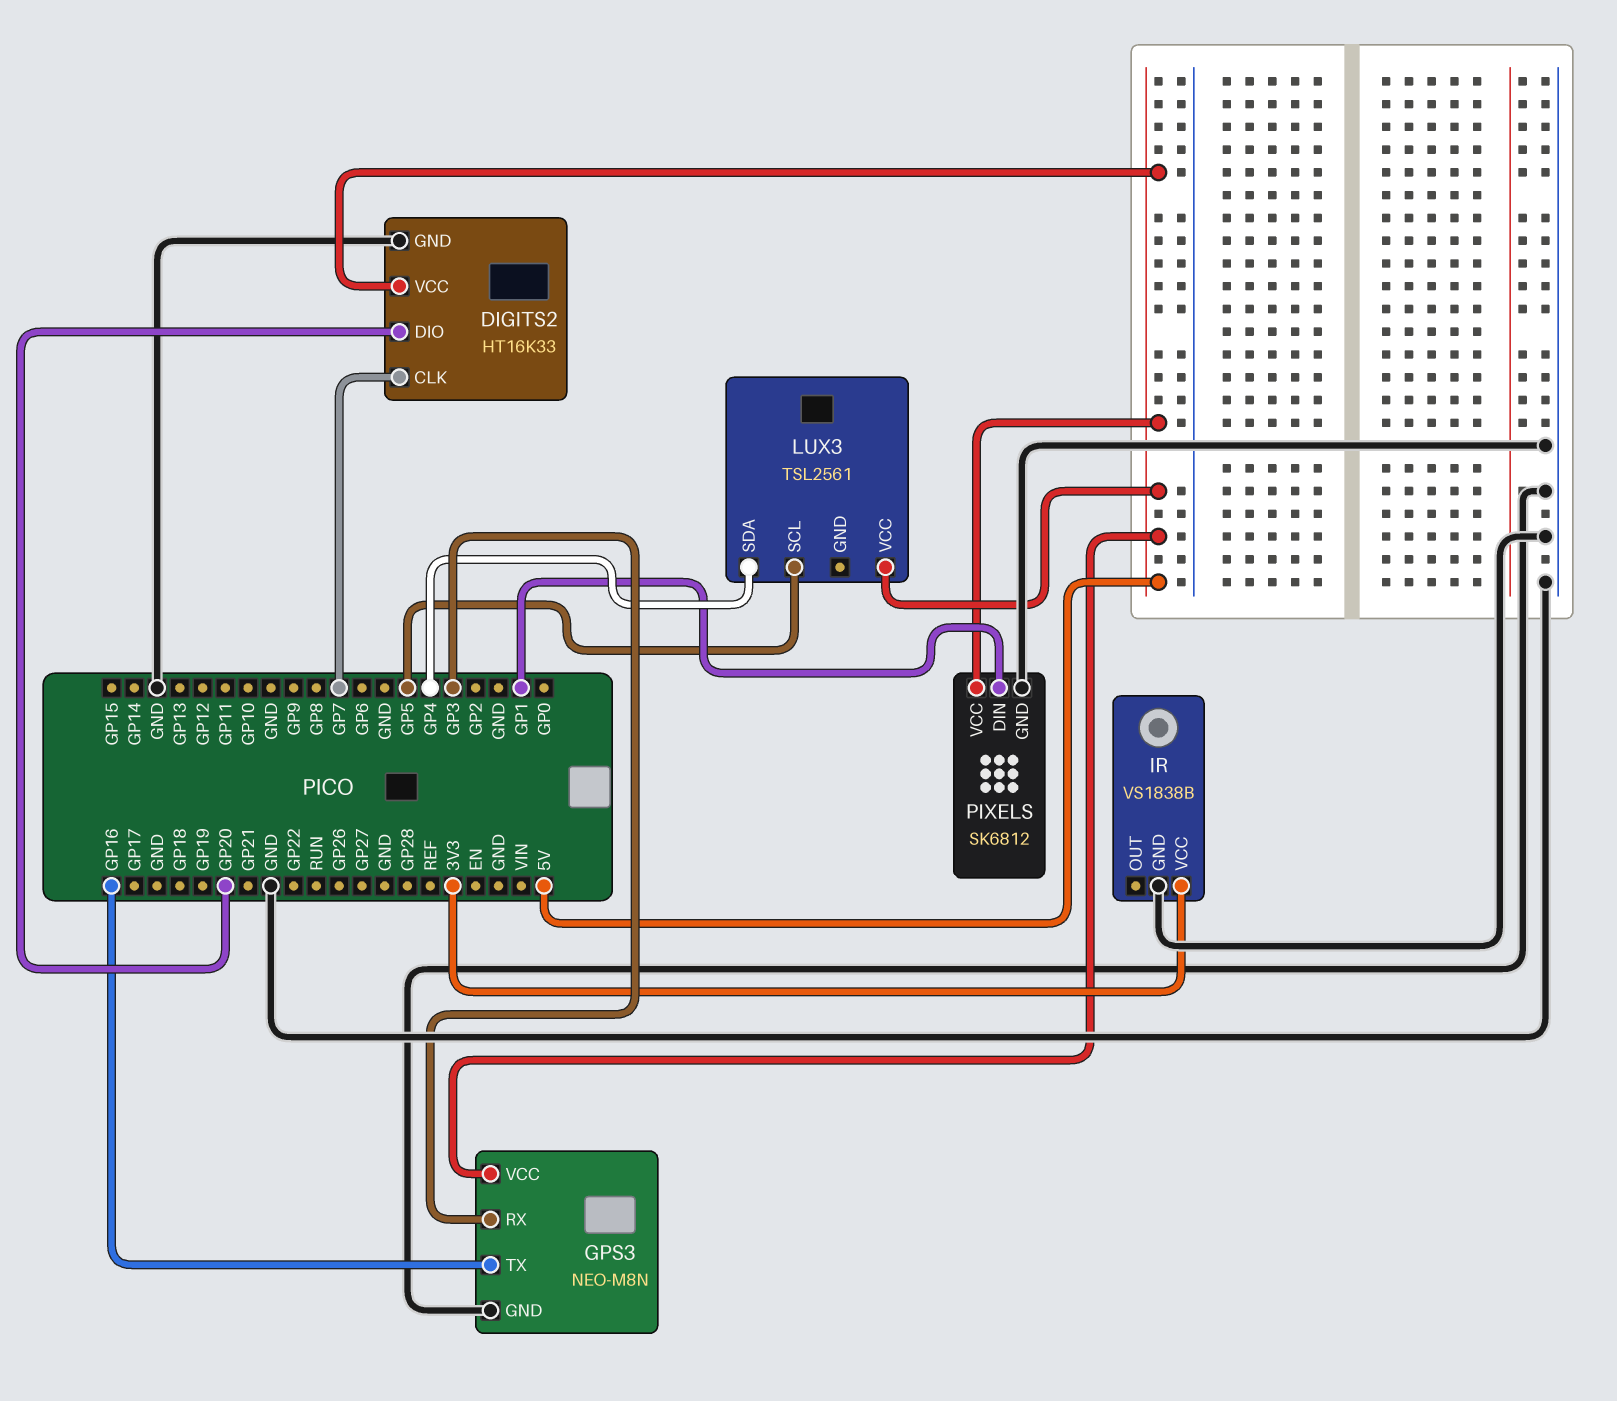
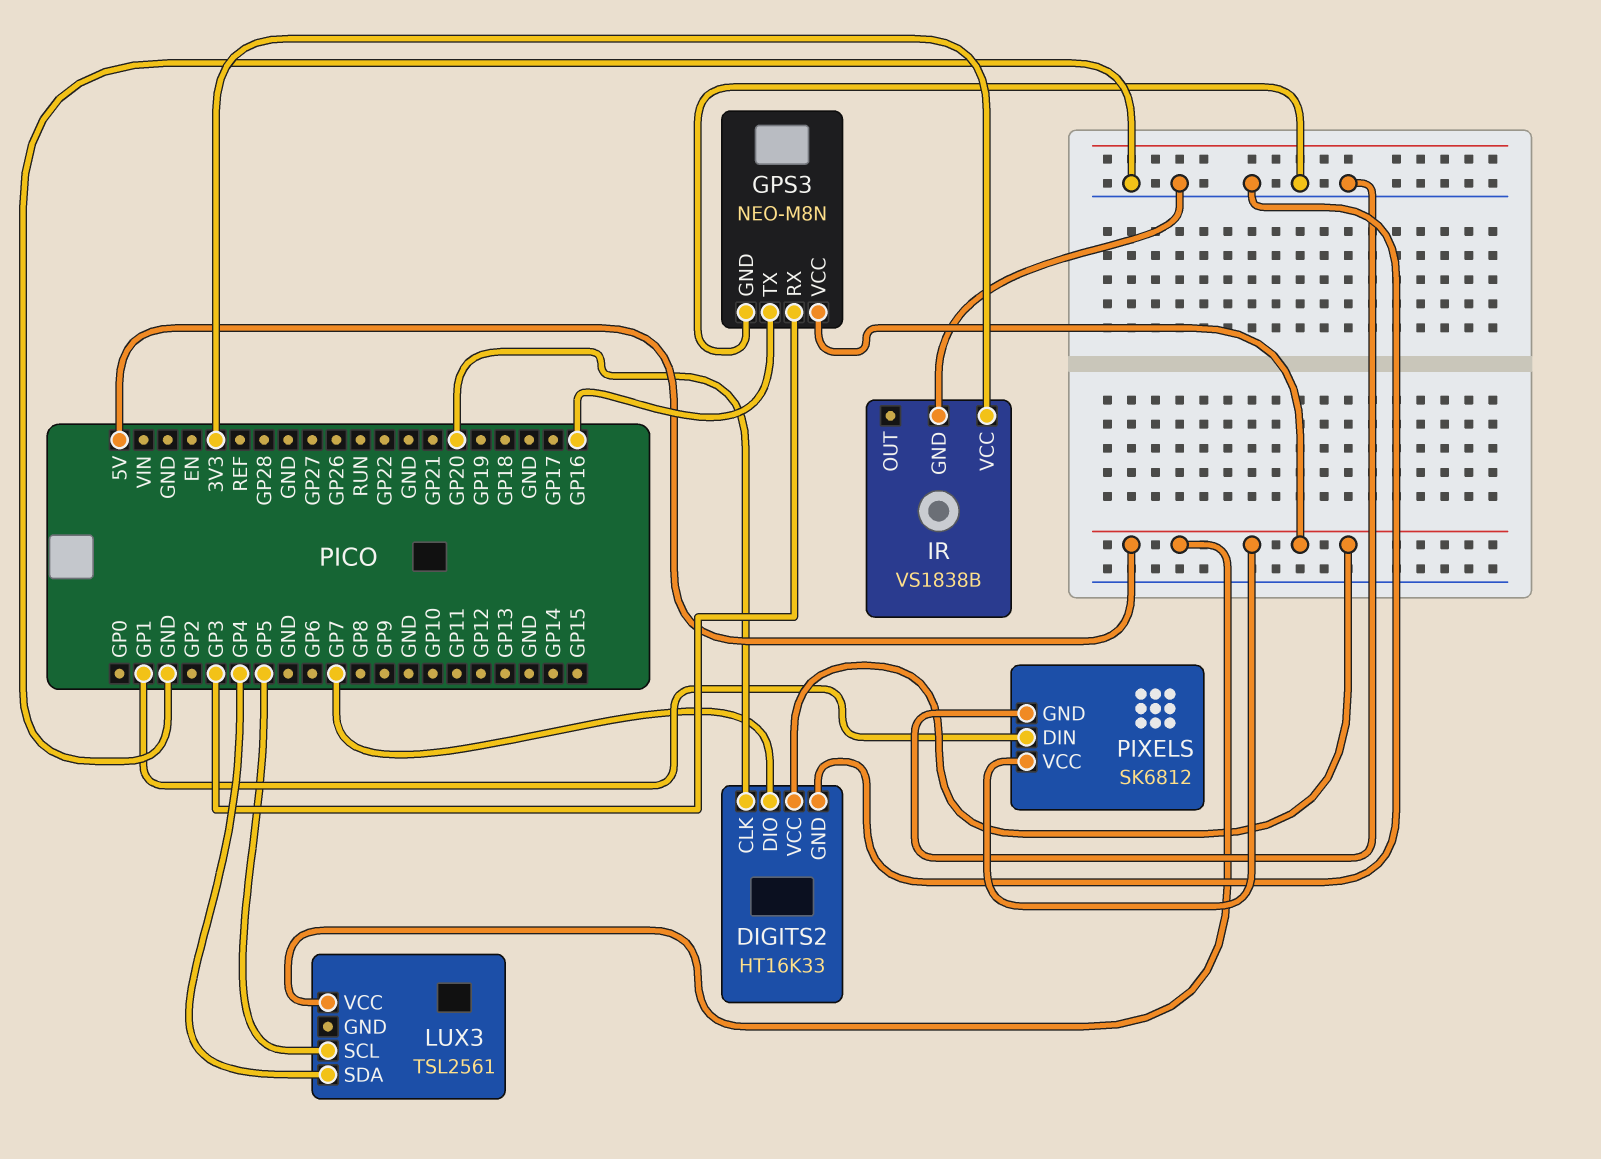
DIGITS2 pin CLK: GP7 -> GP20
DIGITS2 pin DIO: GP20 -> GP7

